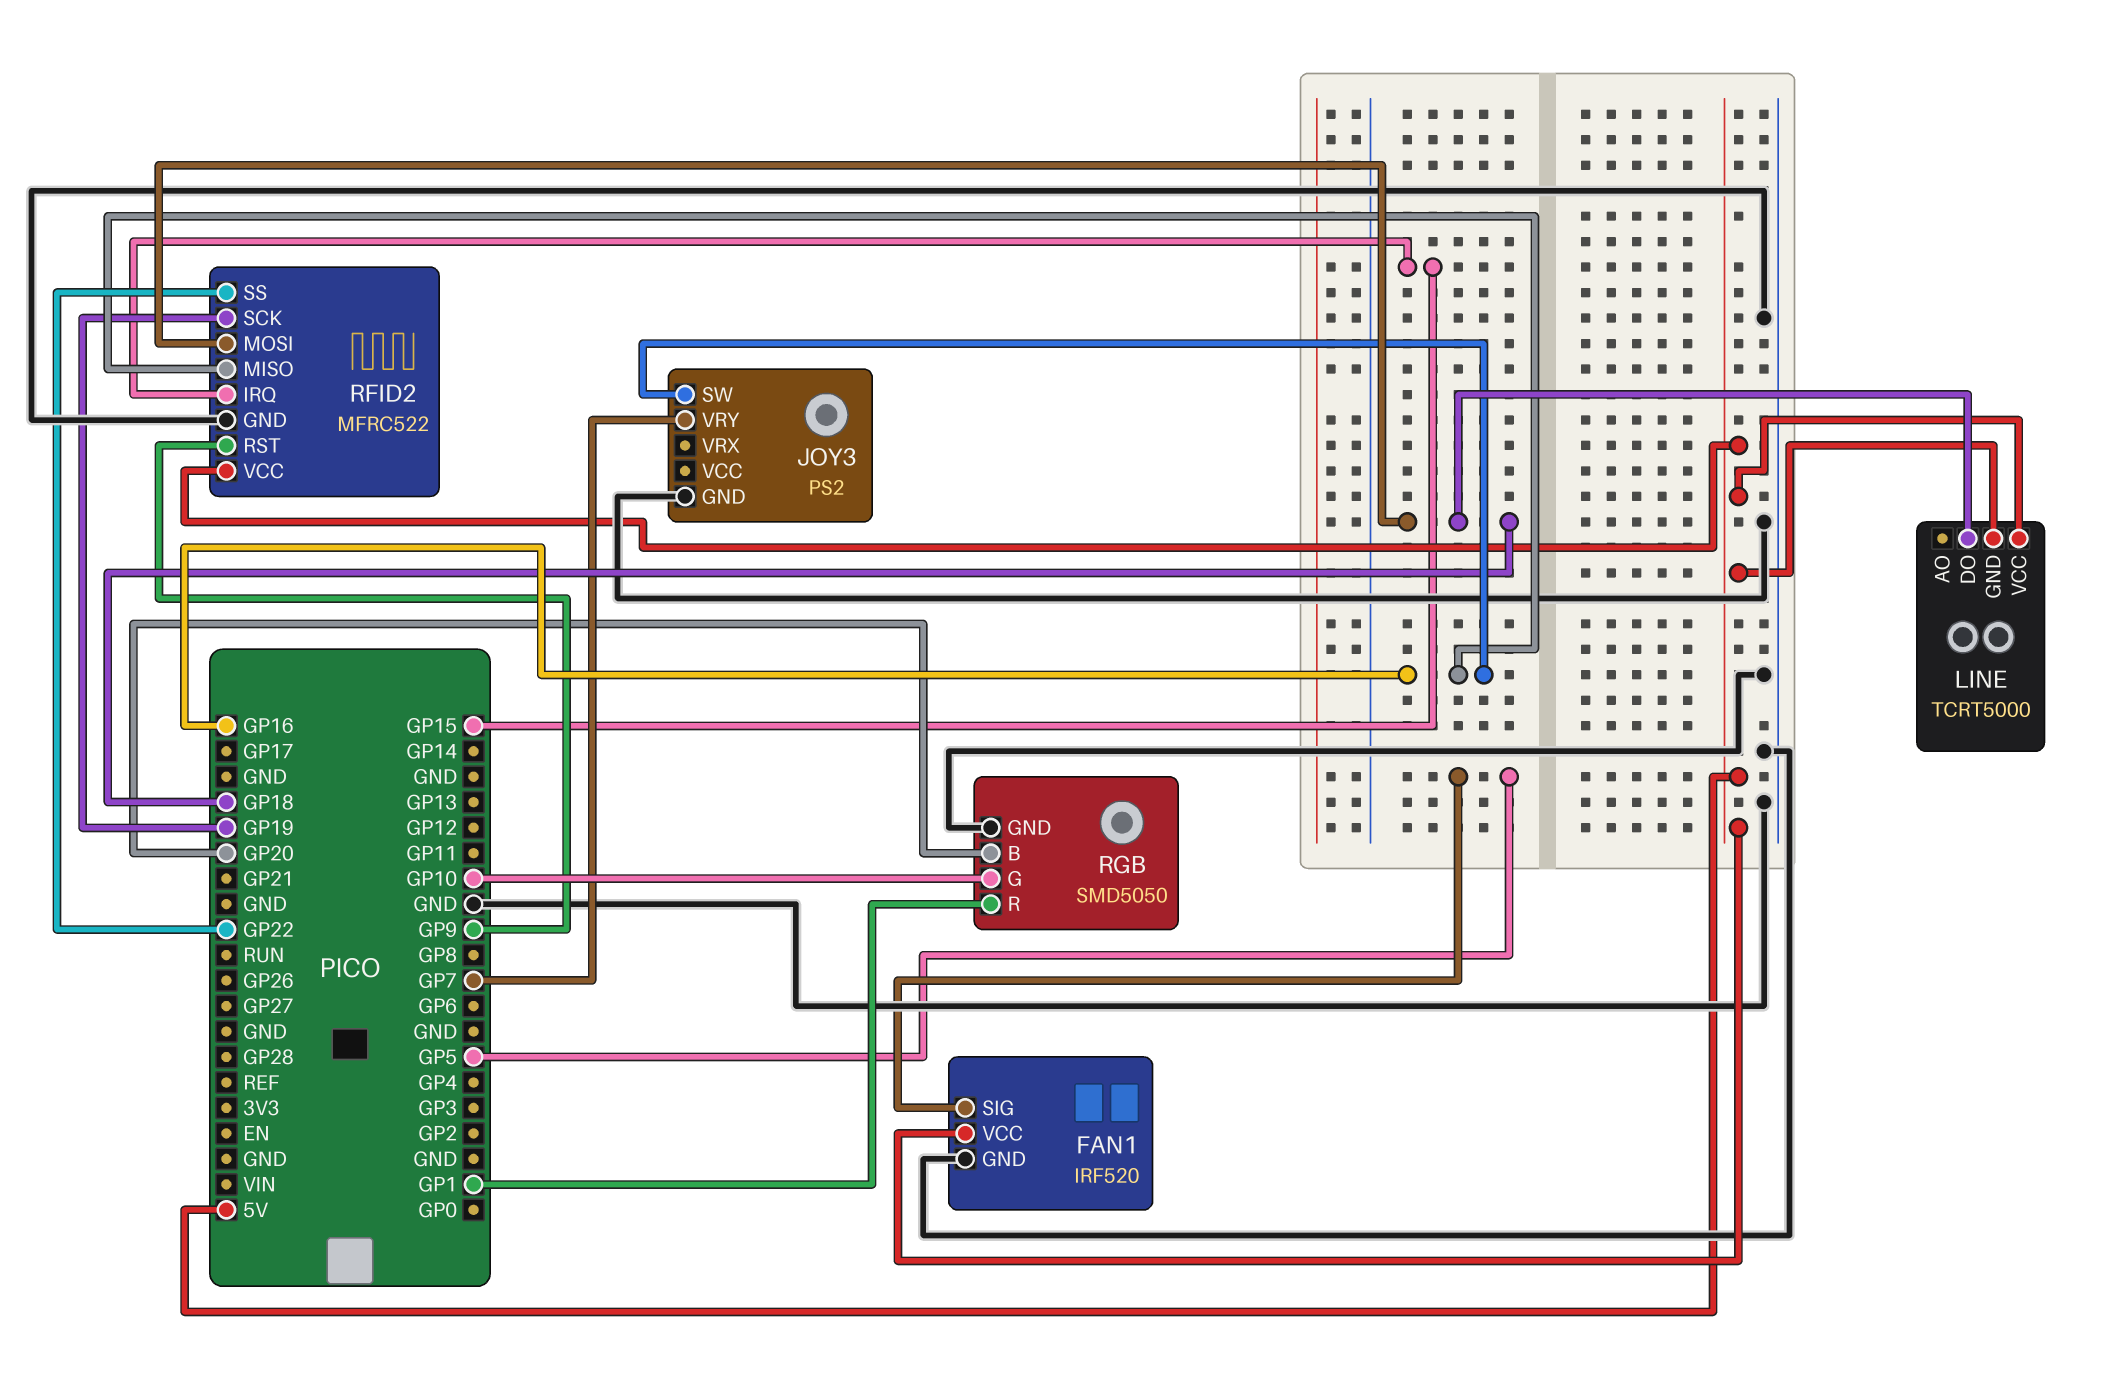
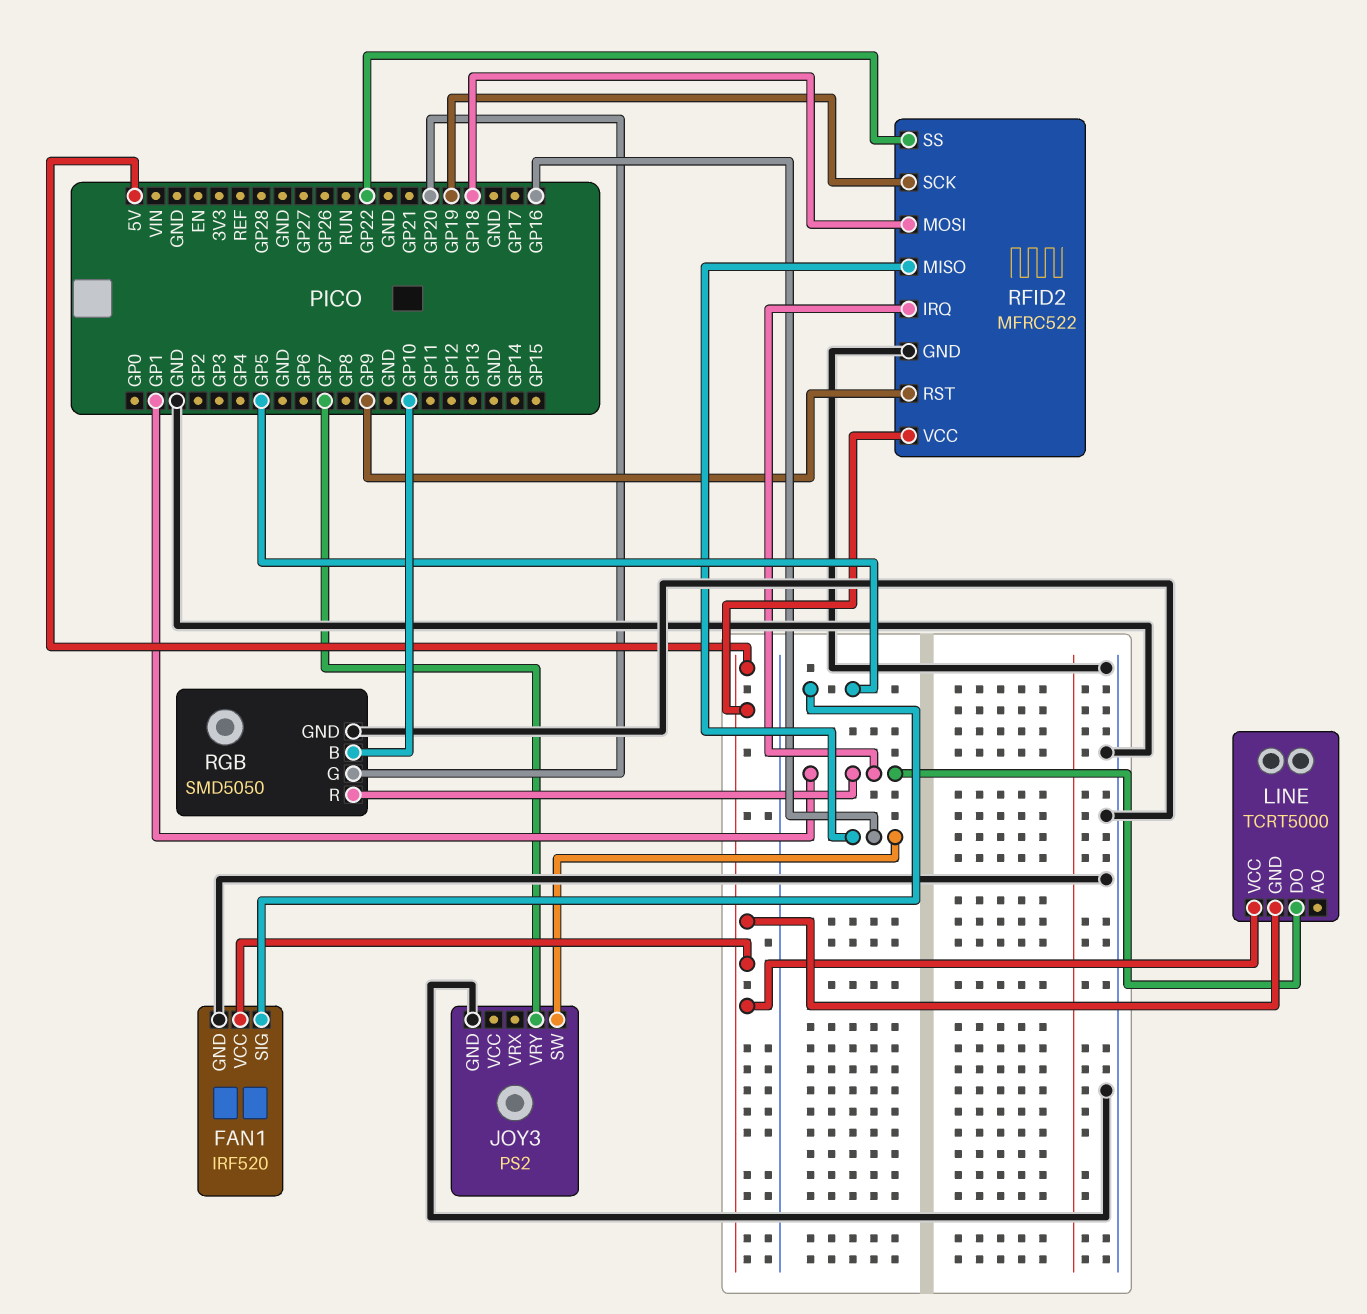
LINE pin DO: GP18 -> GP1
RFID2 pin IRQ: GP15 -> GP1
RGB pin B: GP20 -> GP10
RGB pin G: GP10 -> GP20

